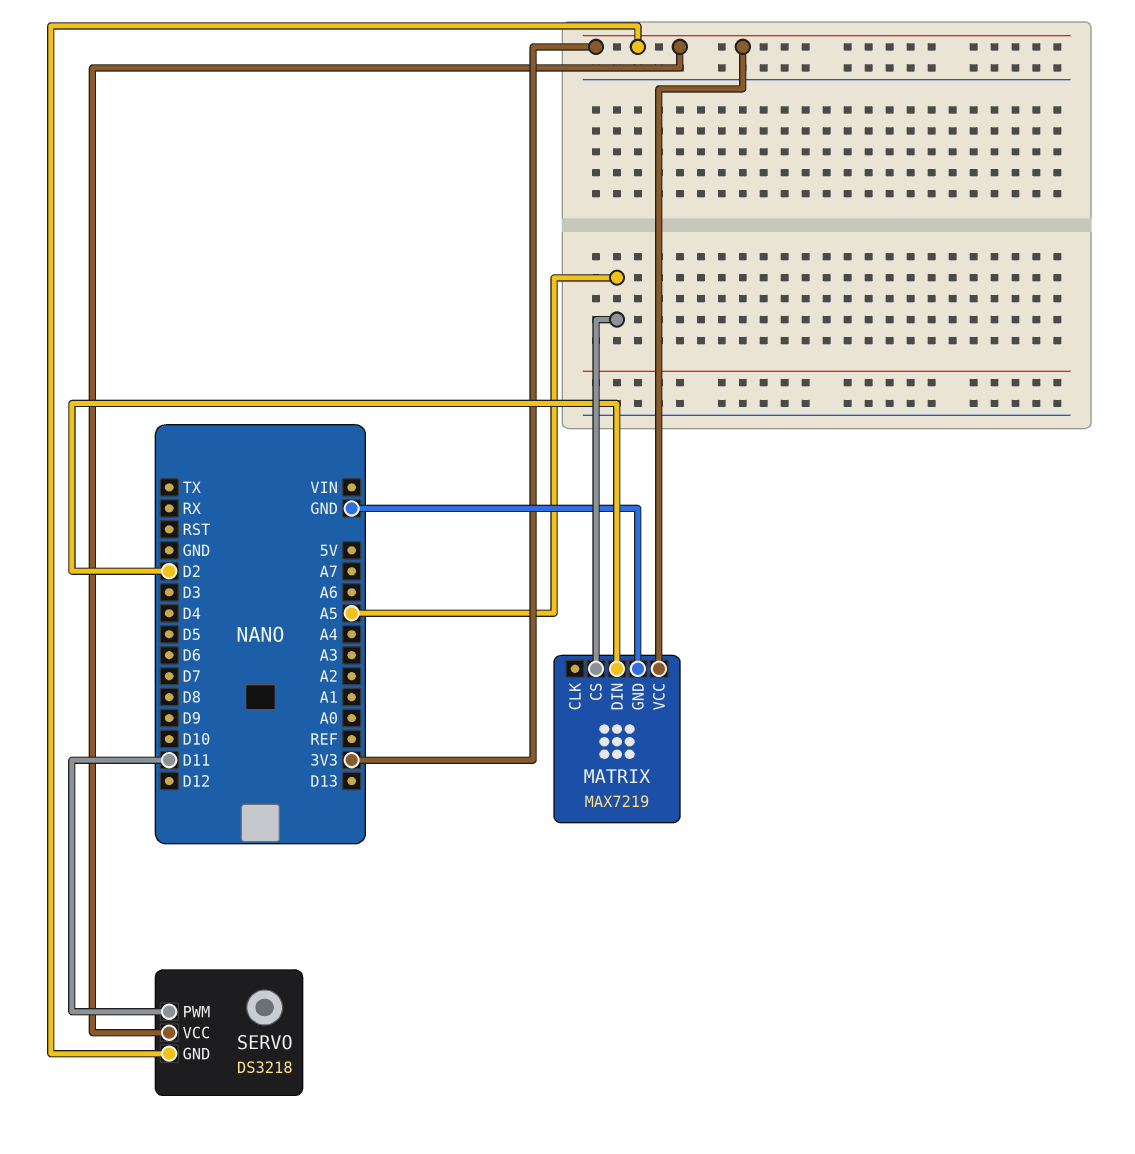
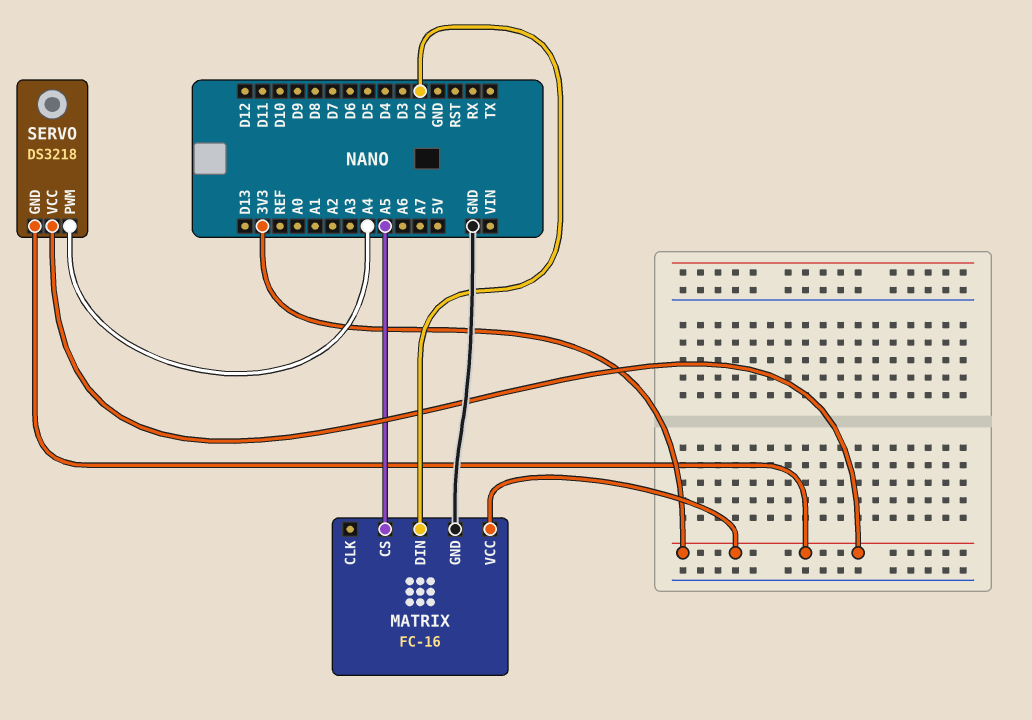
MATRIX: MAX7219 -> FC-16
SERVO pin PWM: D11 -> A4

